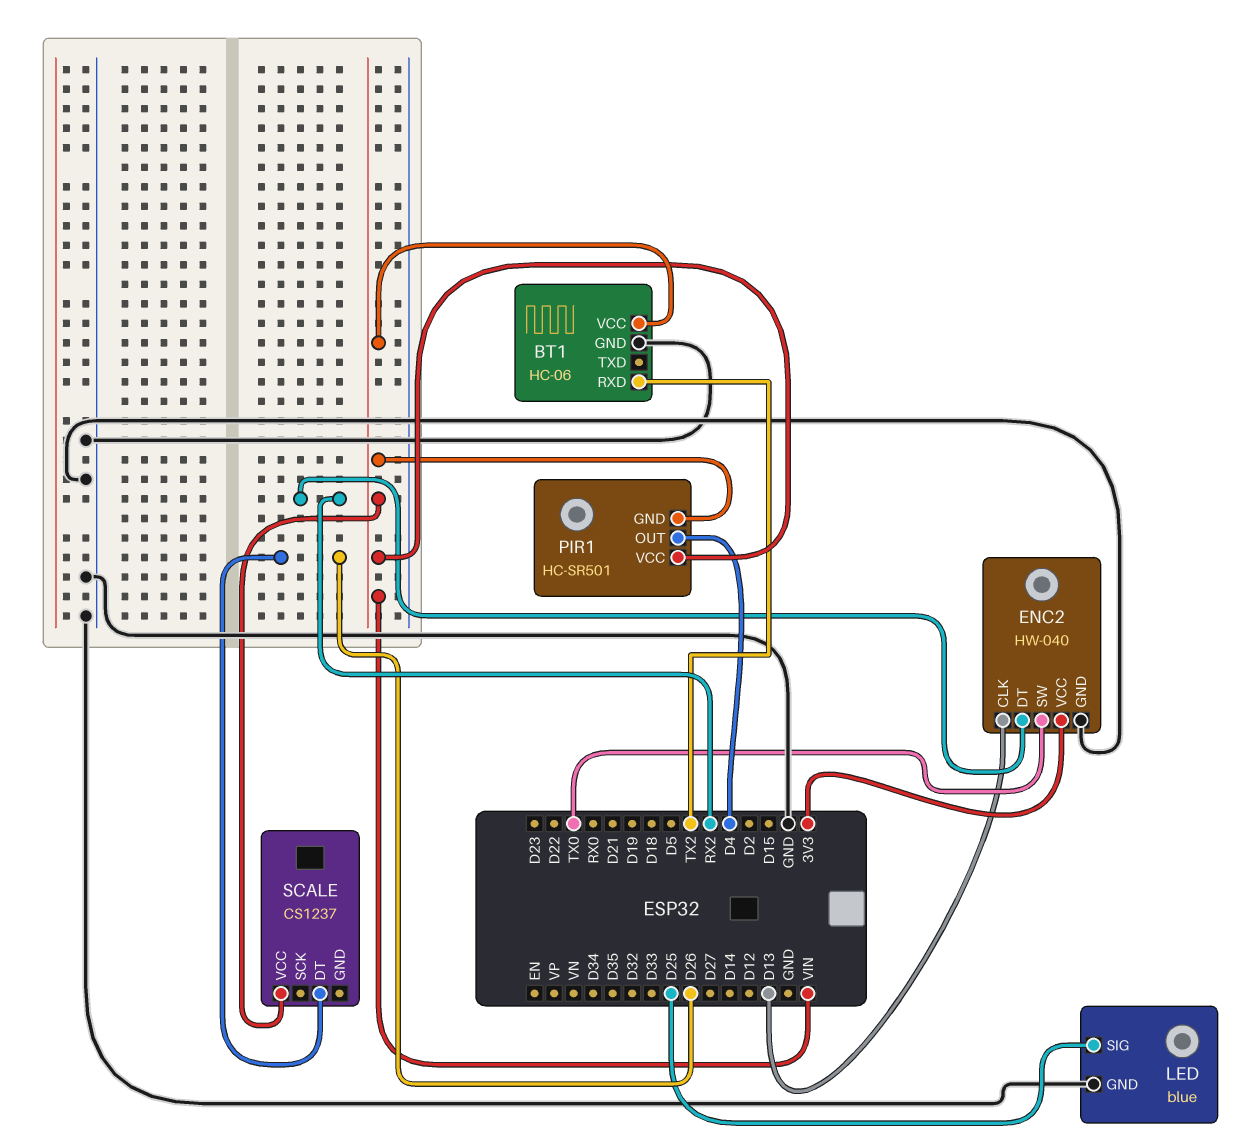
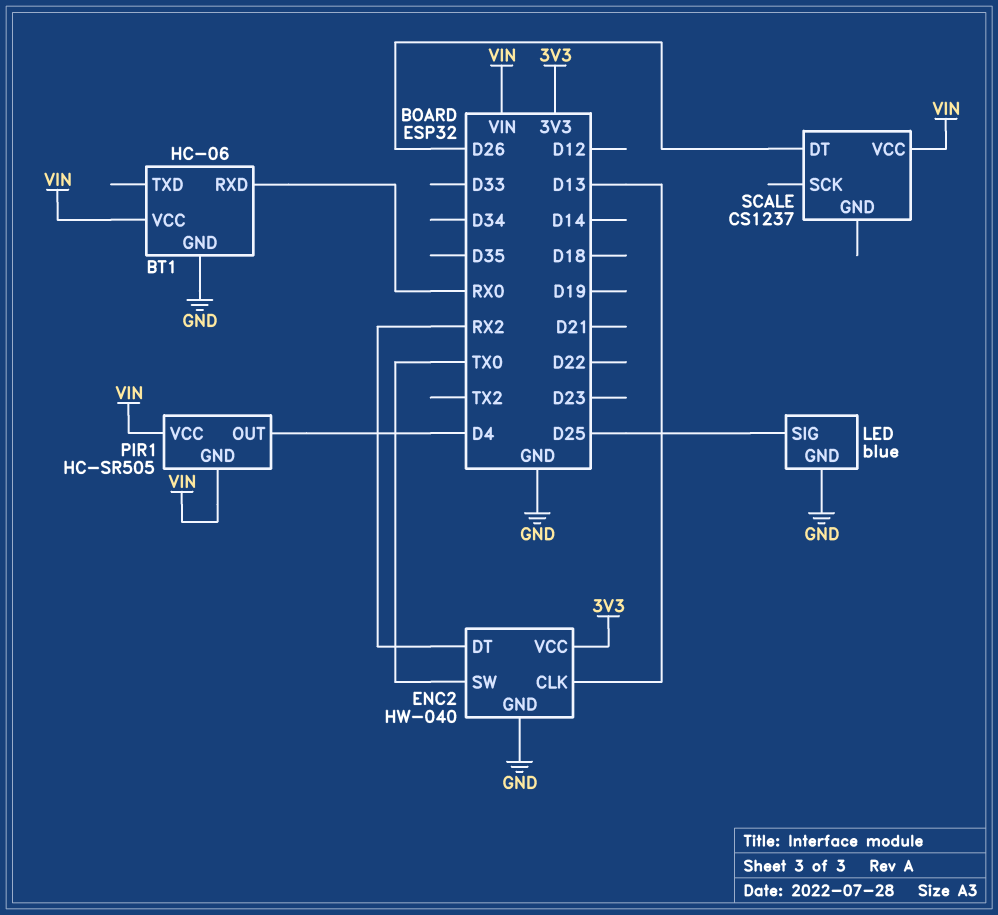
BT1 pin RXD: TX2 -> RX0
PIR1: HC-SR501 -> HC-SR505

